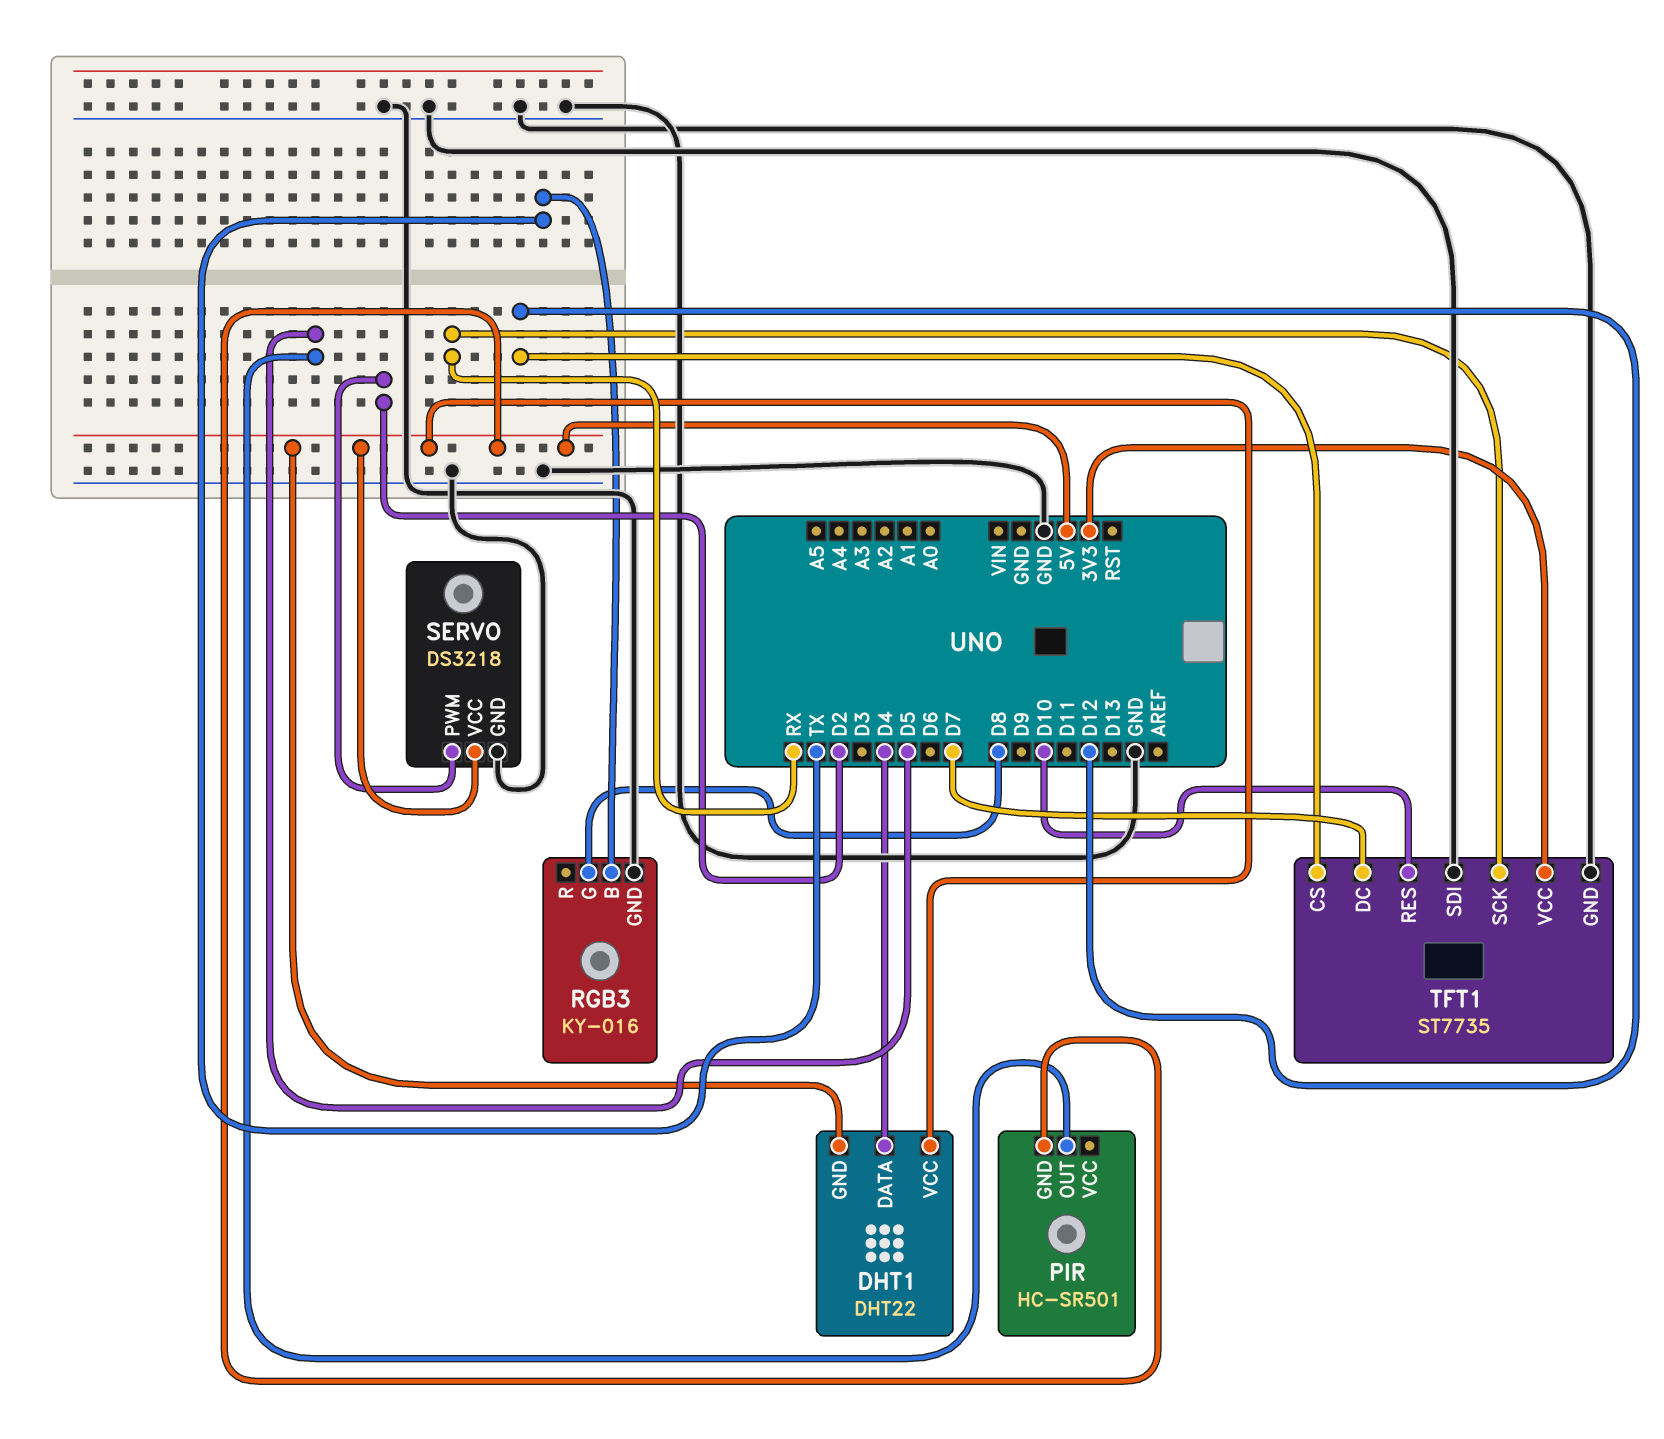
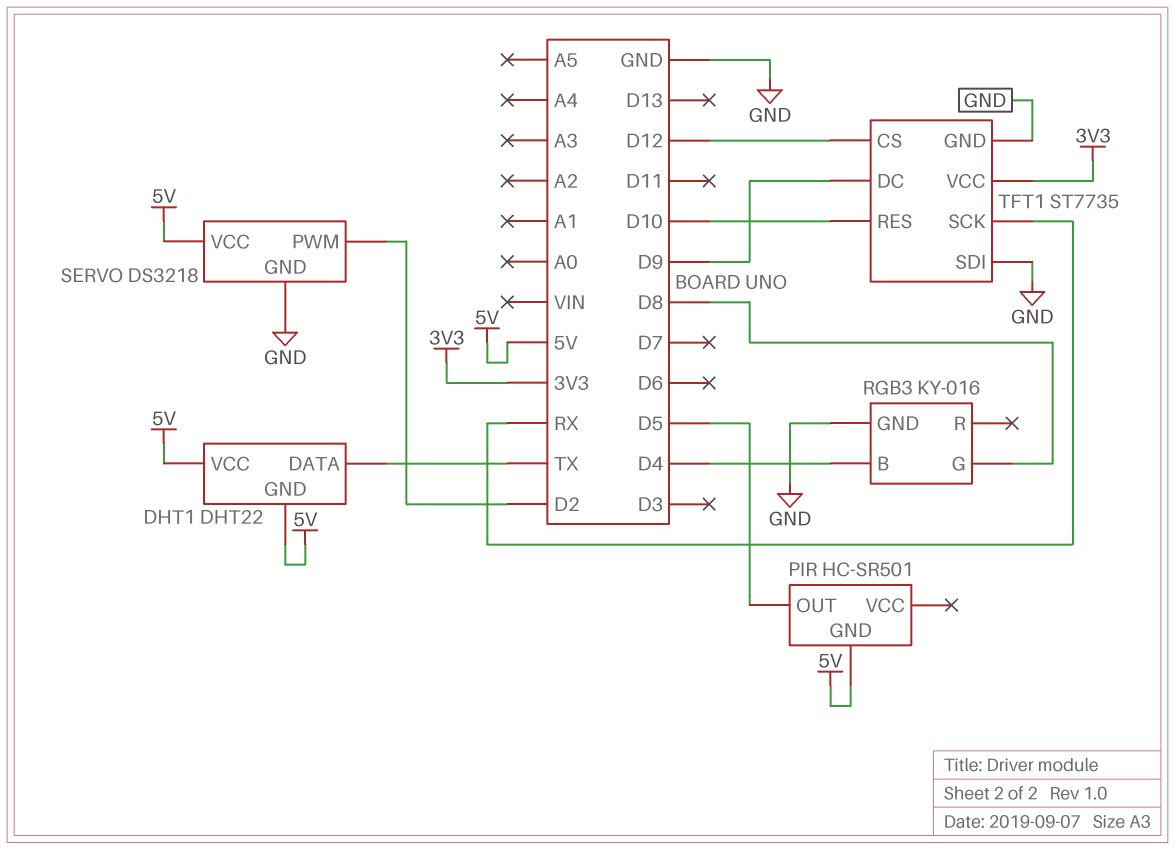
DHT1 pin DATA: D4 -> TX
RGB3 pin B: TX -> D4
TFT1 pin DC: D7 -> D9

